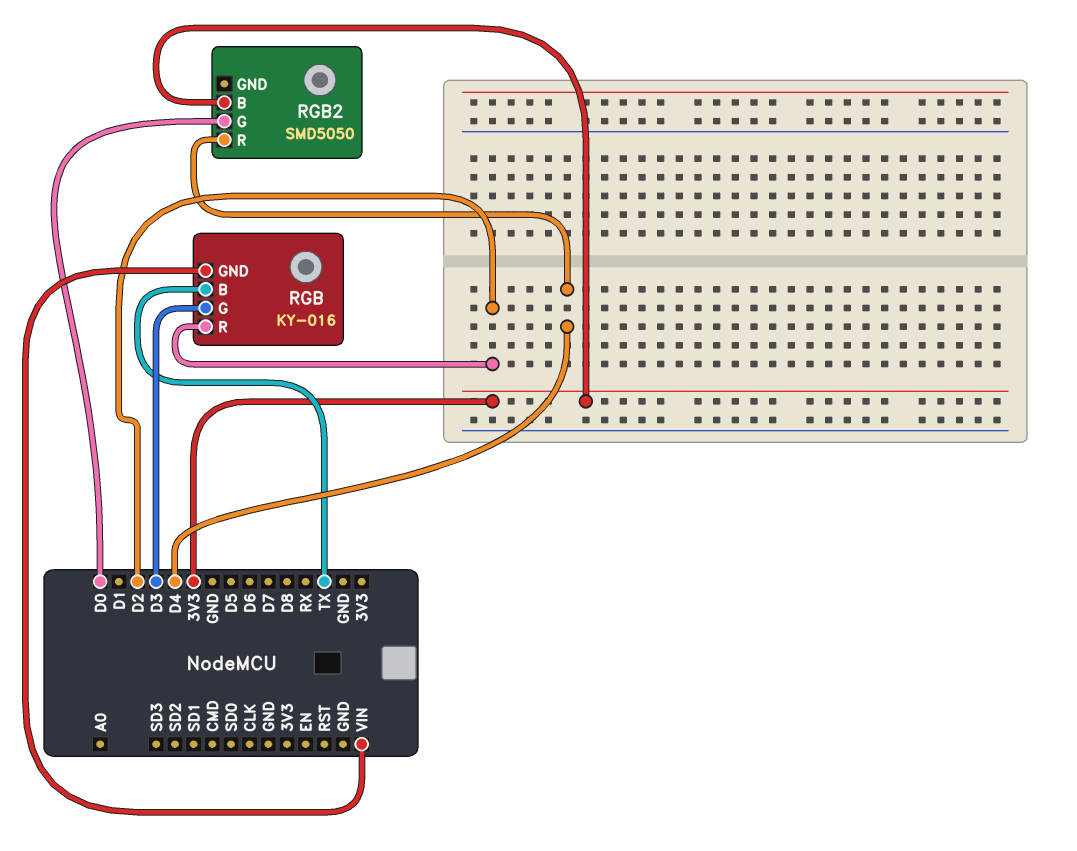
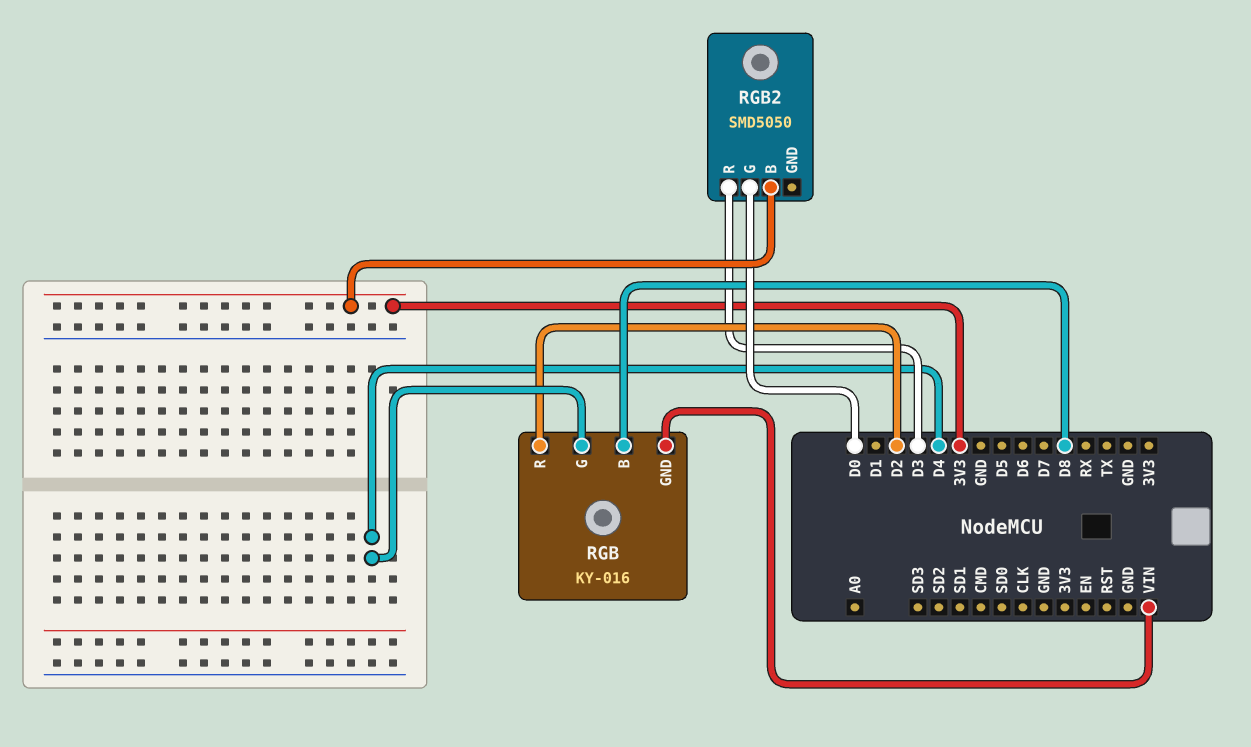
RGB pin B: TX -> D8
RGB pin G: D3 -> D4
RGB2 pin R: D4 -> D3

